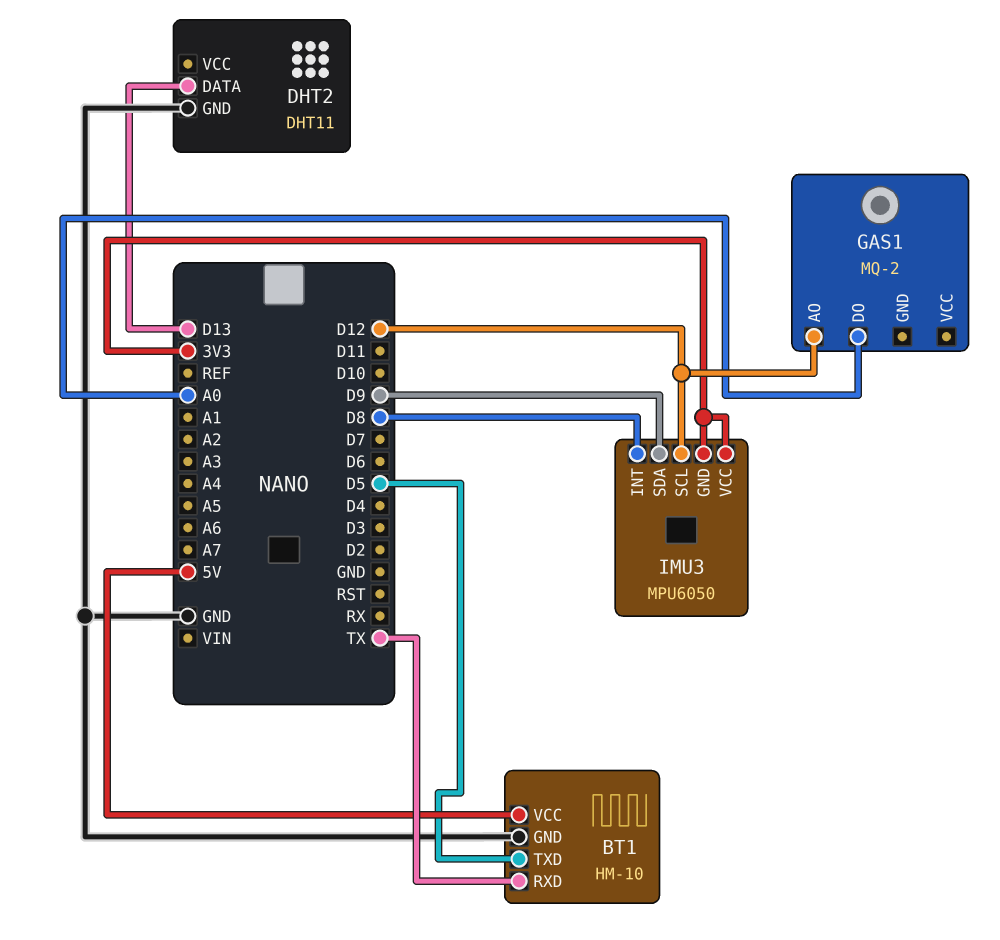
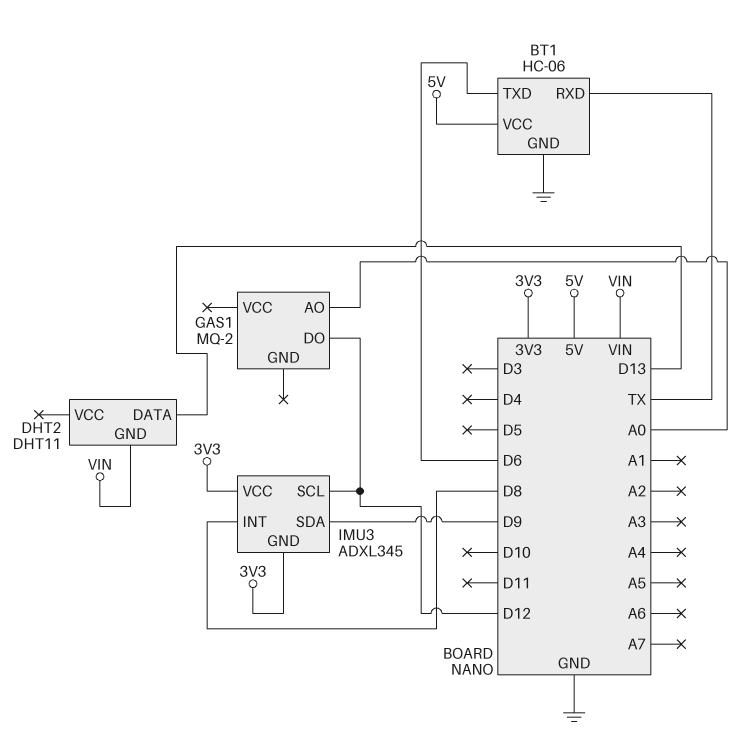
BT1: HM-10 -> HC-06
BT1 pin TXD: D5 -> D6
DHT2 pin GND: GND -> VIN
GAS1 pin AO: D12 -> A0
GAS1 pin DO: A0 -> D12
IMU3: MPU6050 -> ADXL345

